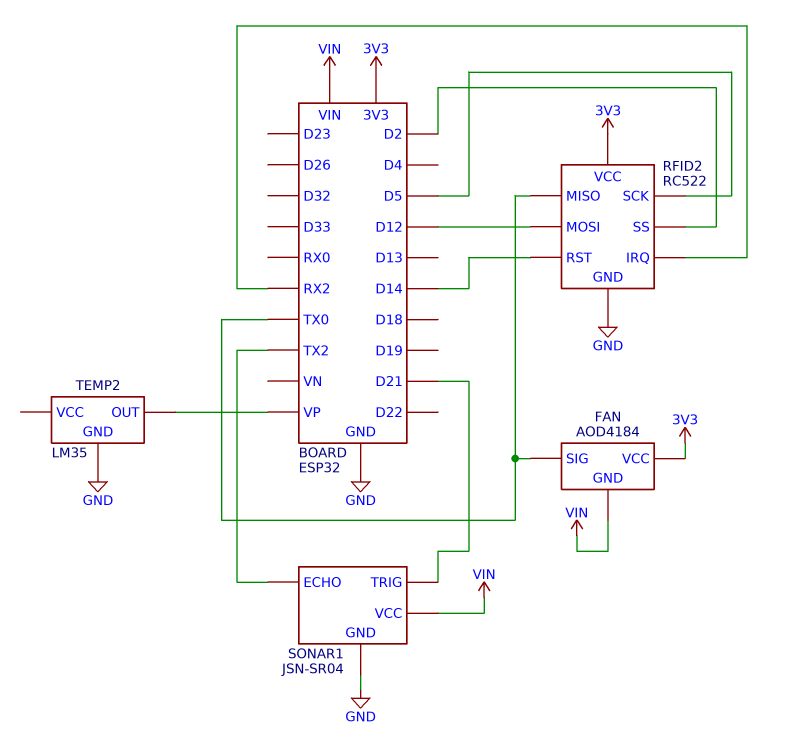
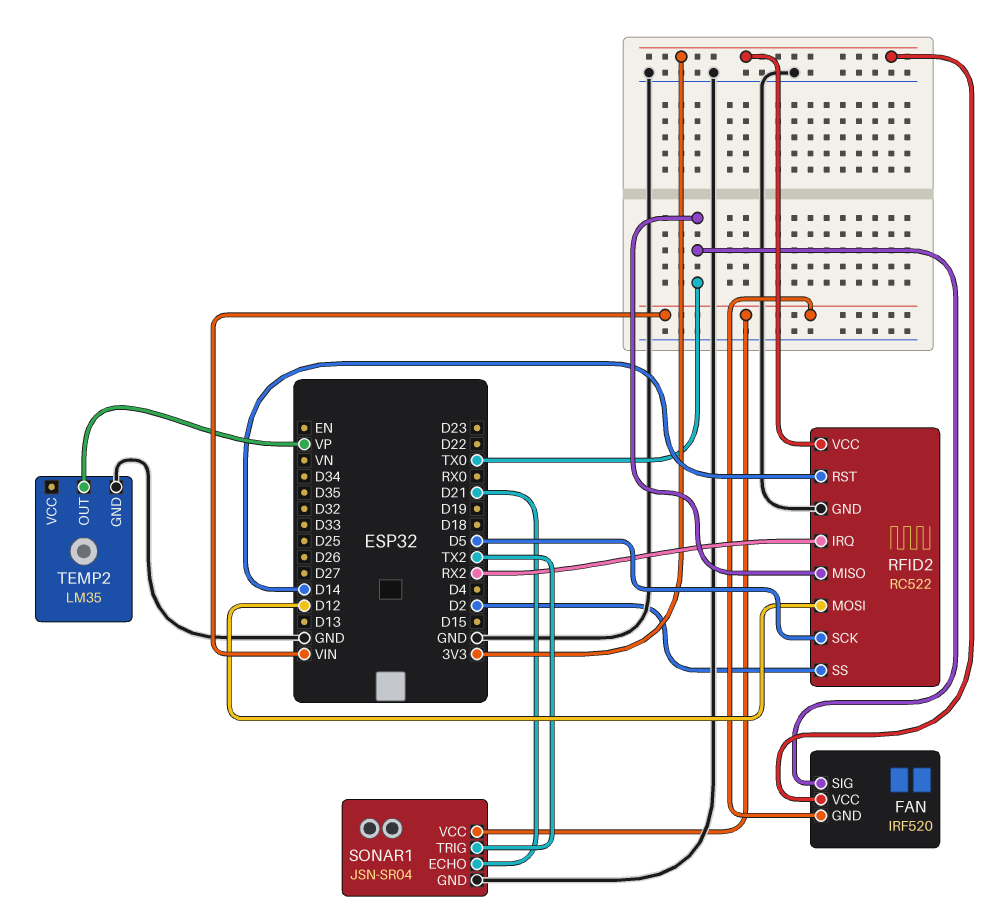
FAN: AOD4184 -> IRF520
SONAR1 pin ECHO: TX2 -> D21
SONAR1 pin TRIG: D21 -> TX2

